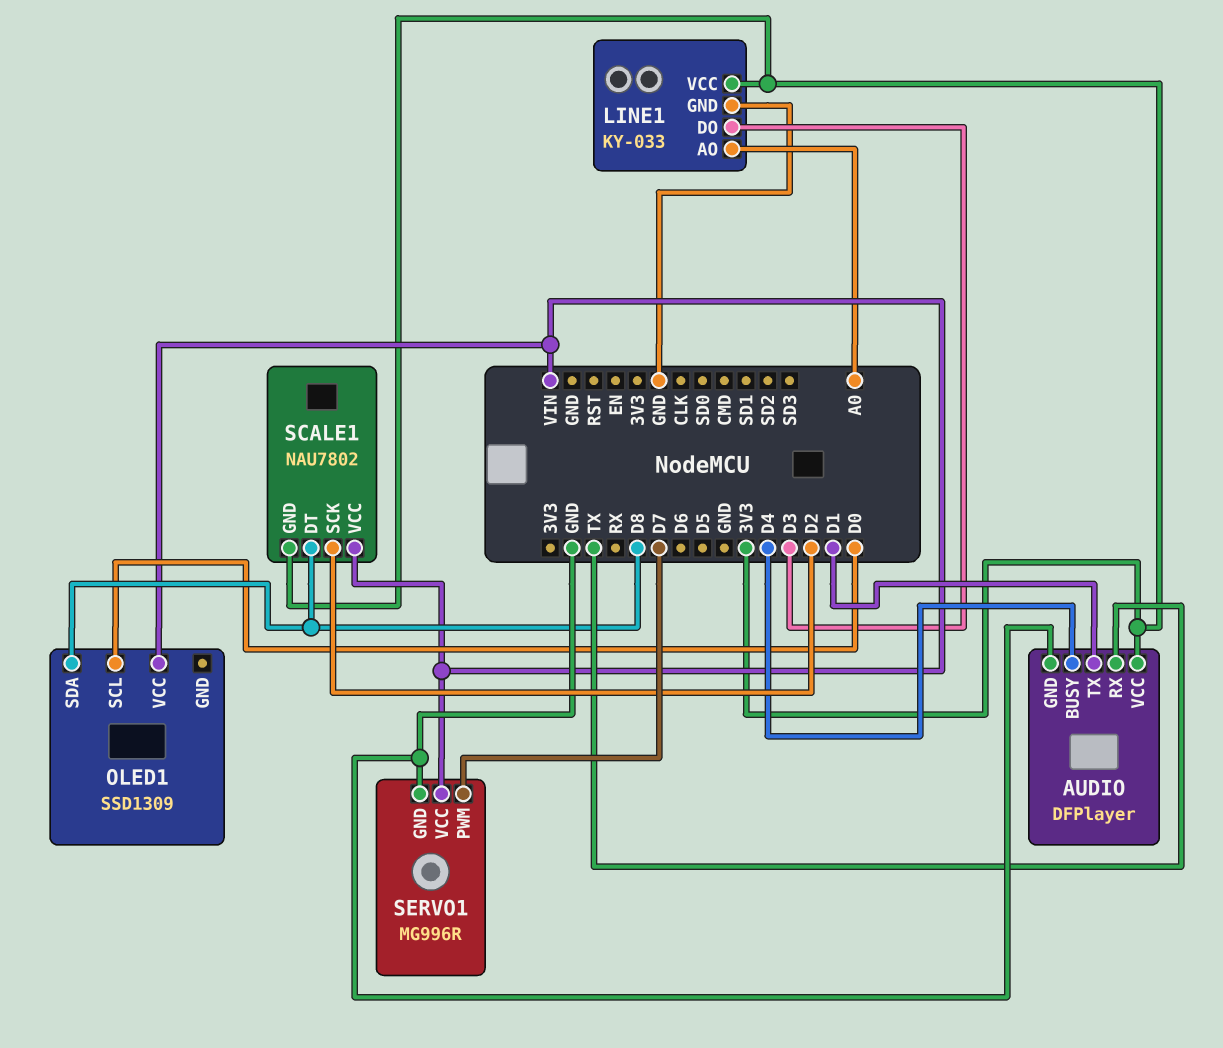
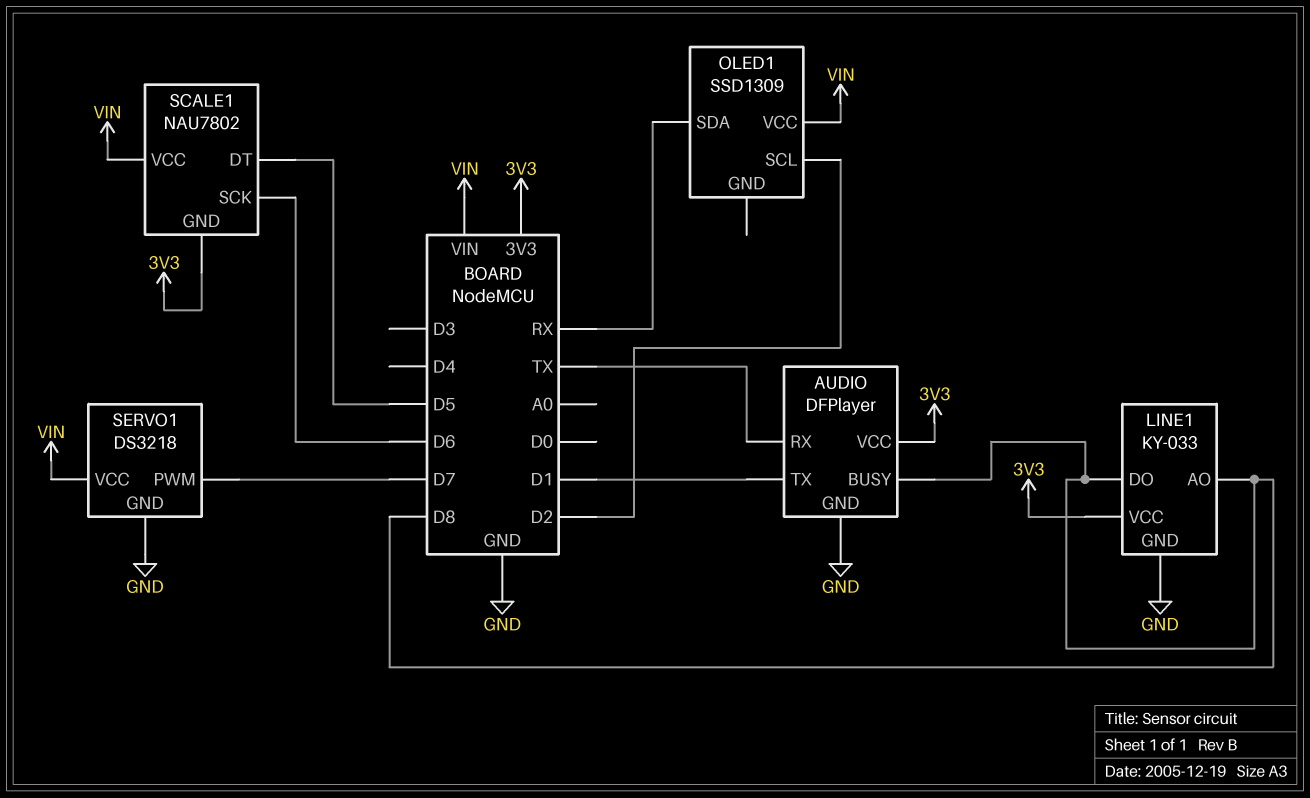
AUDIO pin BUSY: D4 -> D8
LINE1 pin AO: A0 -> D8
LINE1 pin DO: D3 -> D8
OLED1 pin SCL: D0 -> D2
OLED1 pin SDA: D8 -> RX
SCALE1 pin DT: D8 -> D5
SCALE1 pin SCK: D2 -> D6
SERVO1: MG996R -> DS3218

